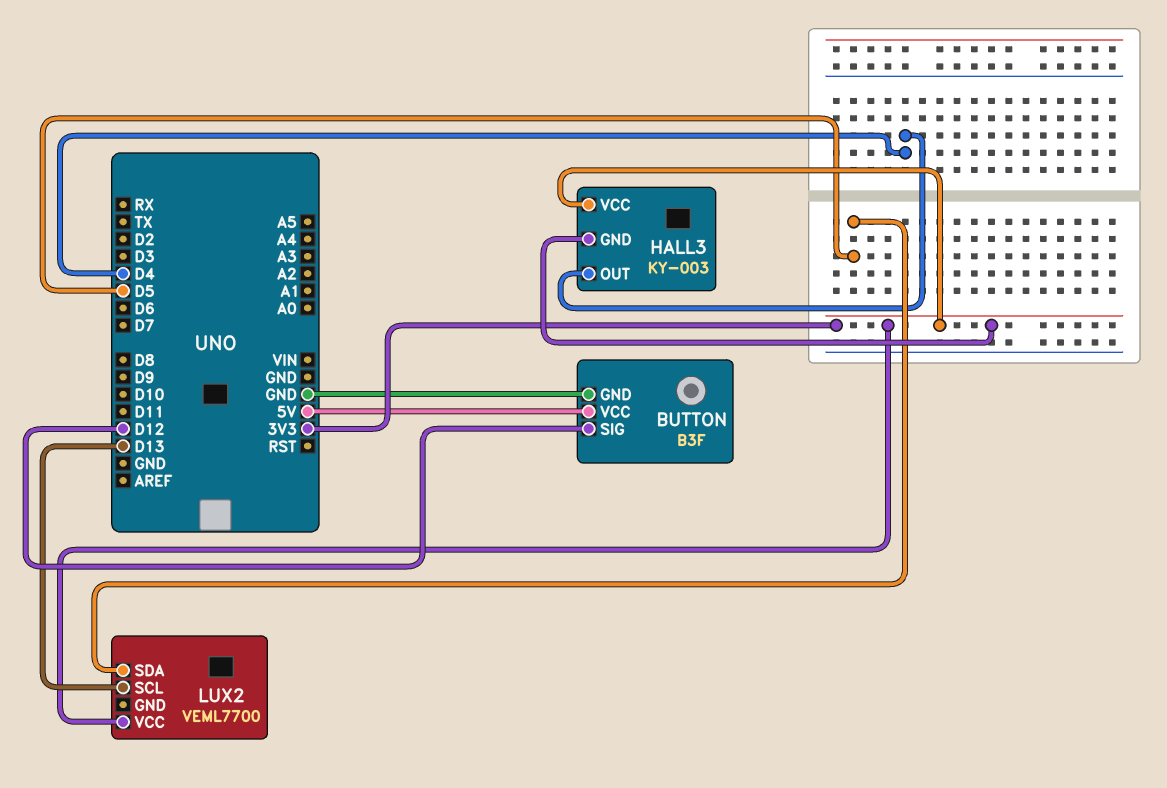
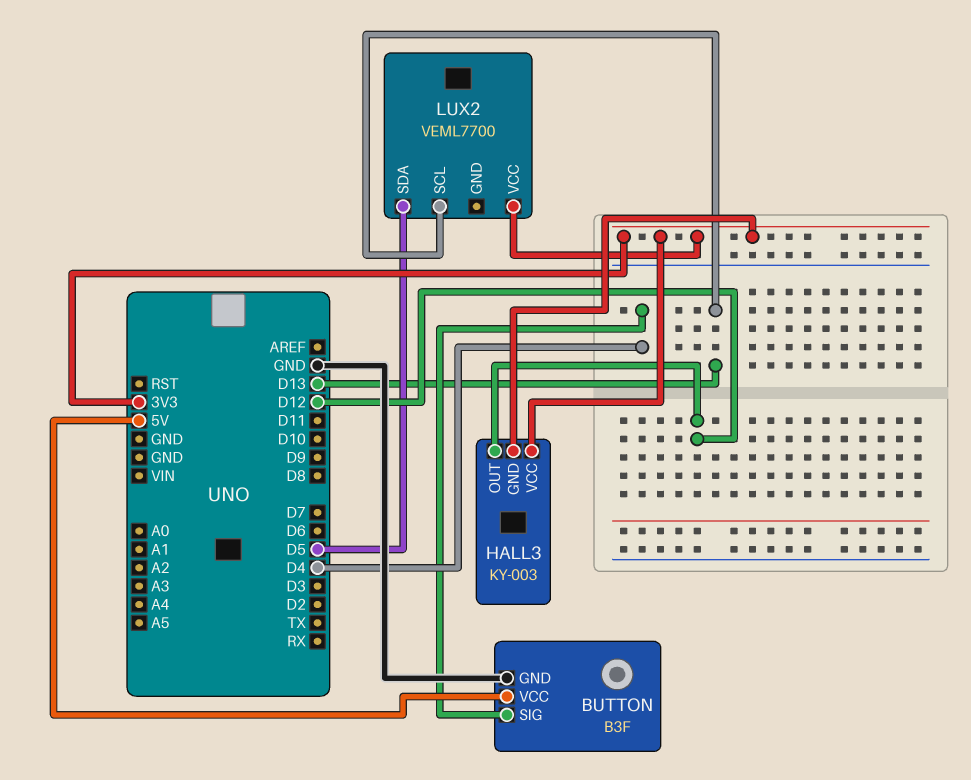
BUTTON pin SIG: D12 -> D4
HALL3 pin OUT: D4 -> D12

